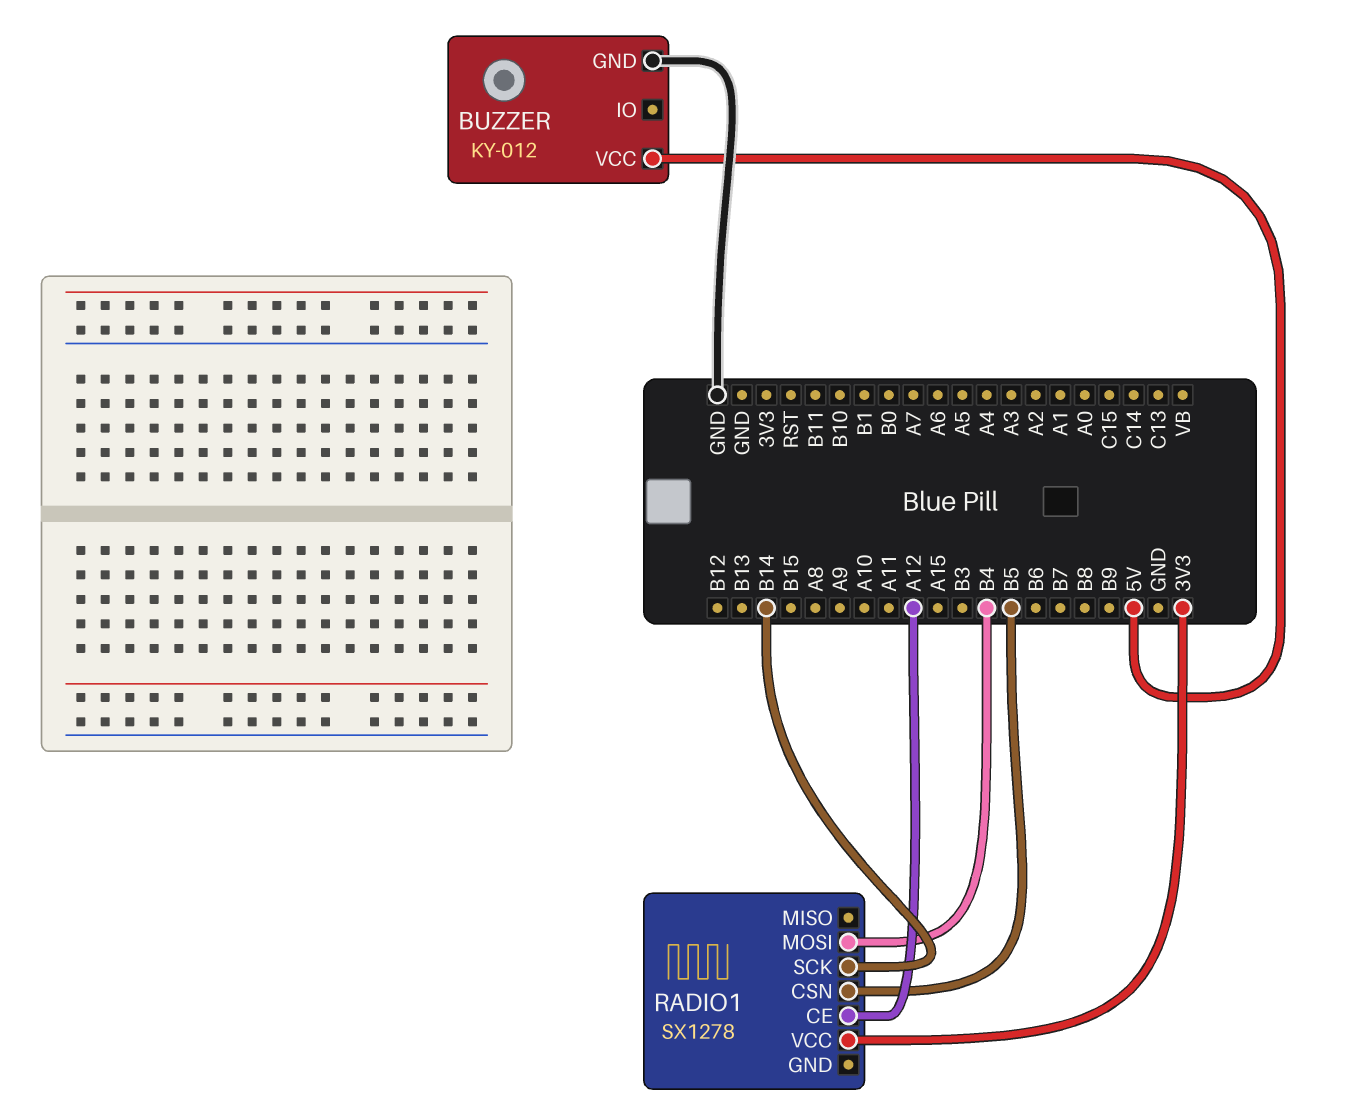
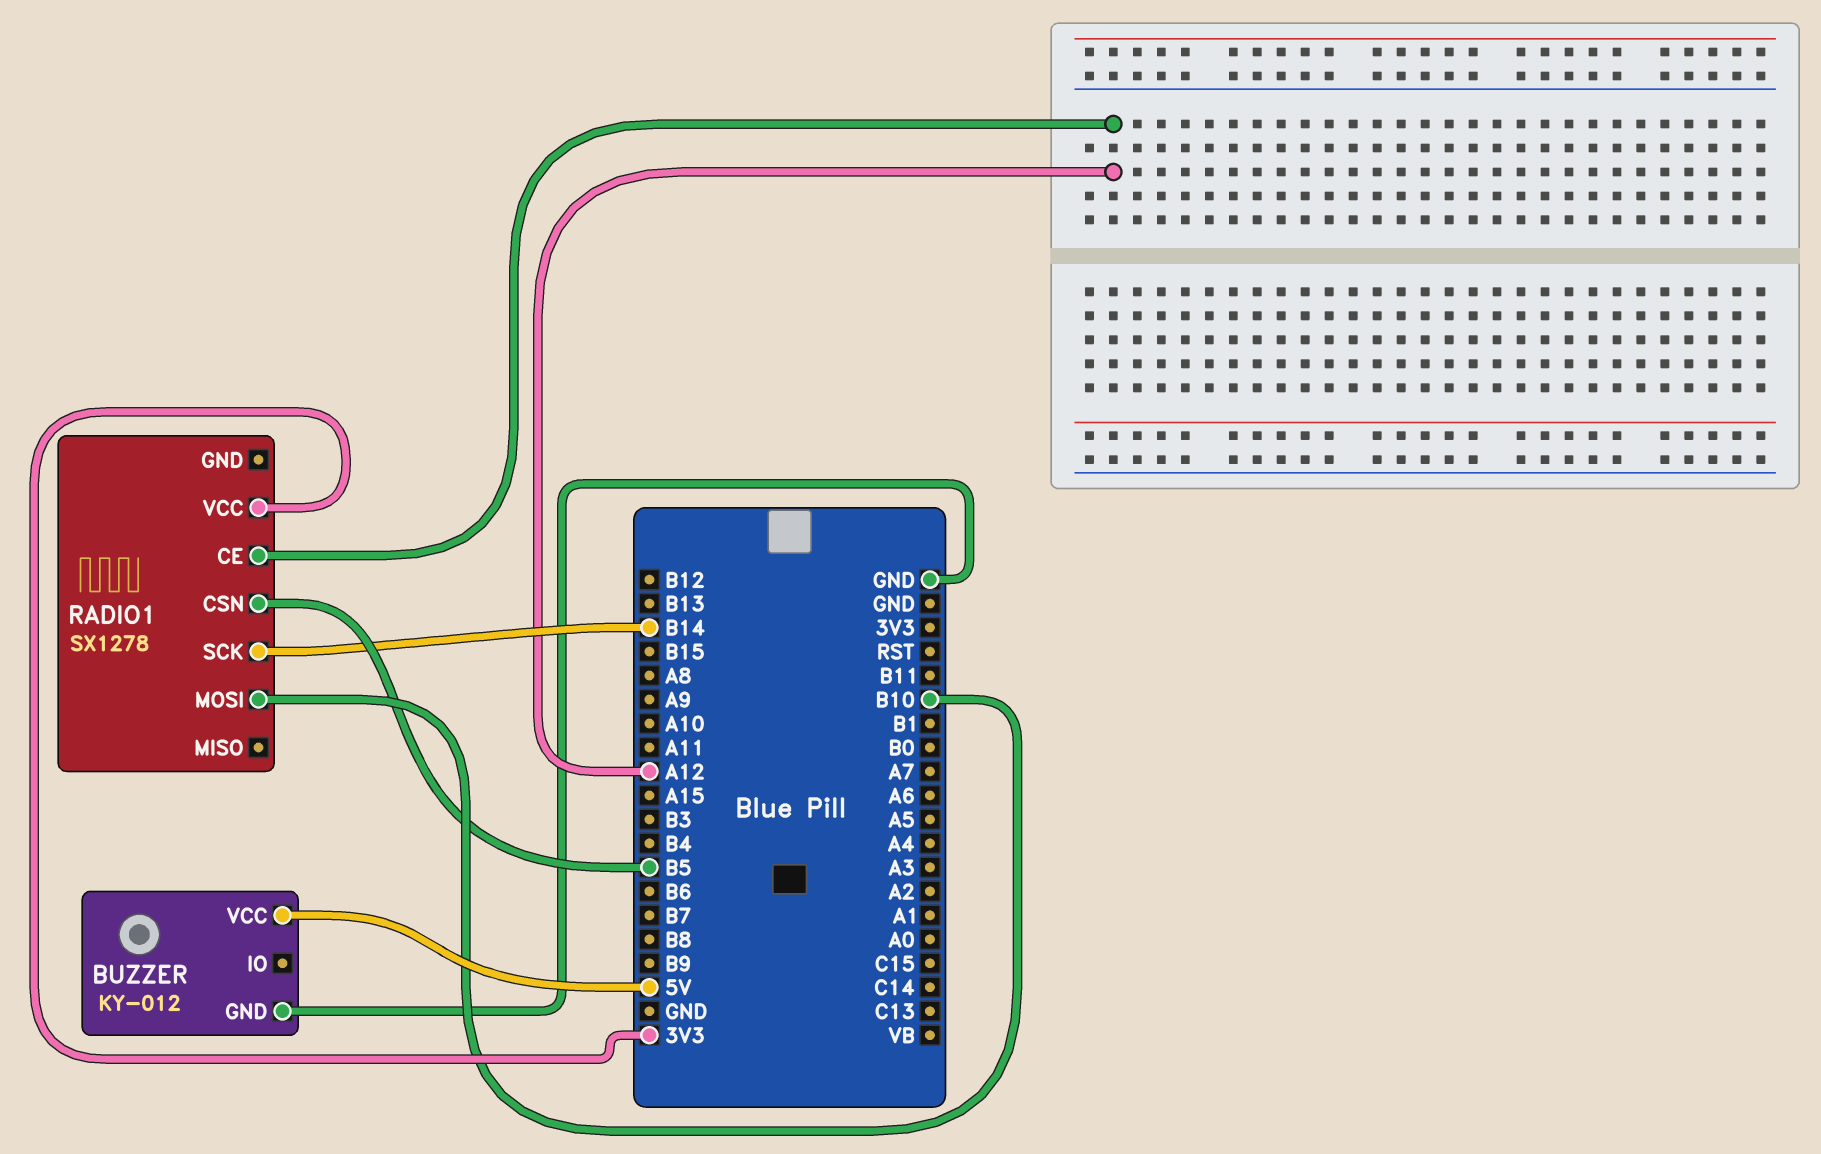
RADIO1 pin MOSI: B4 -> B10

